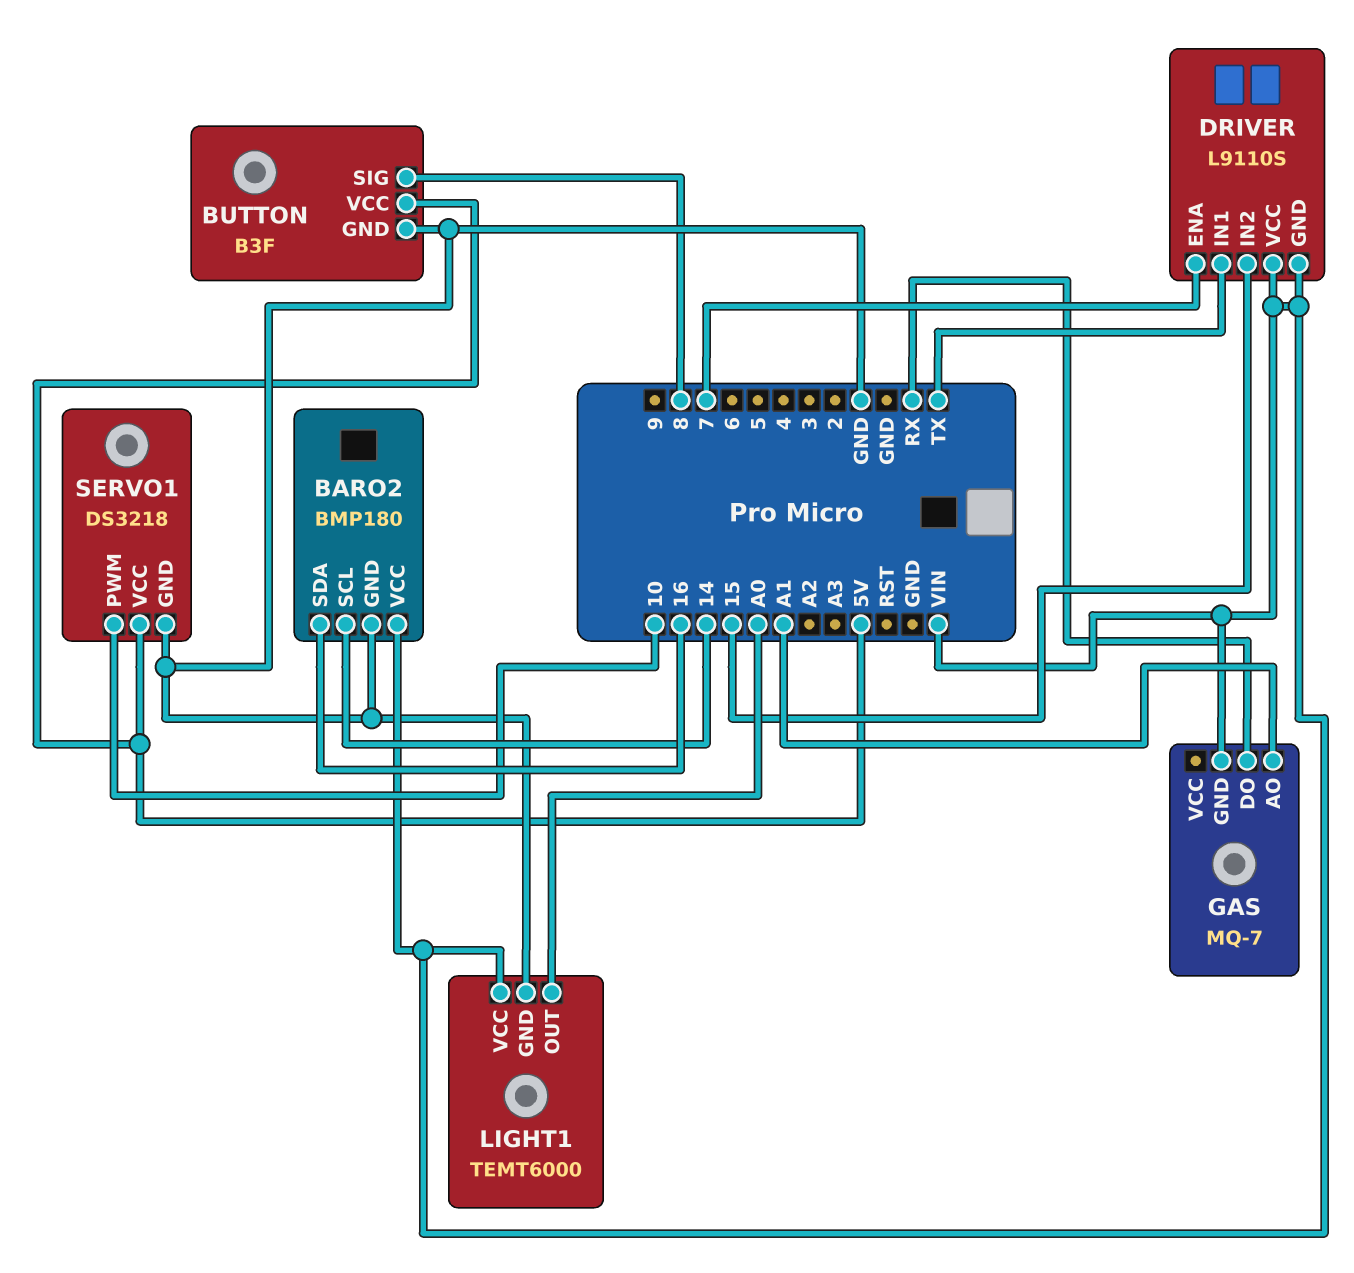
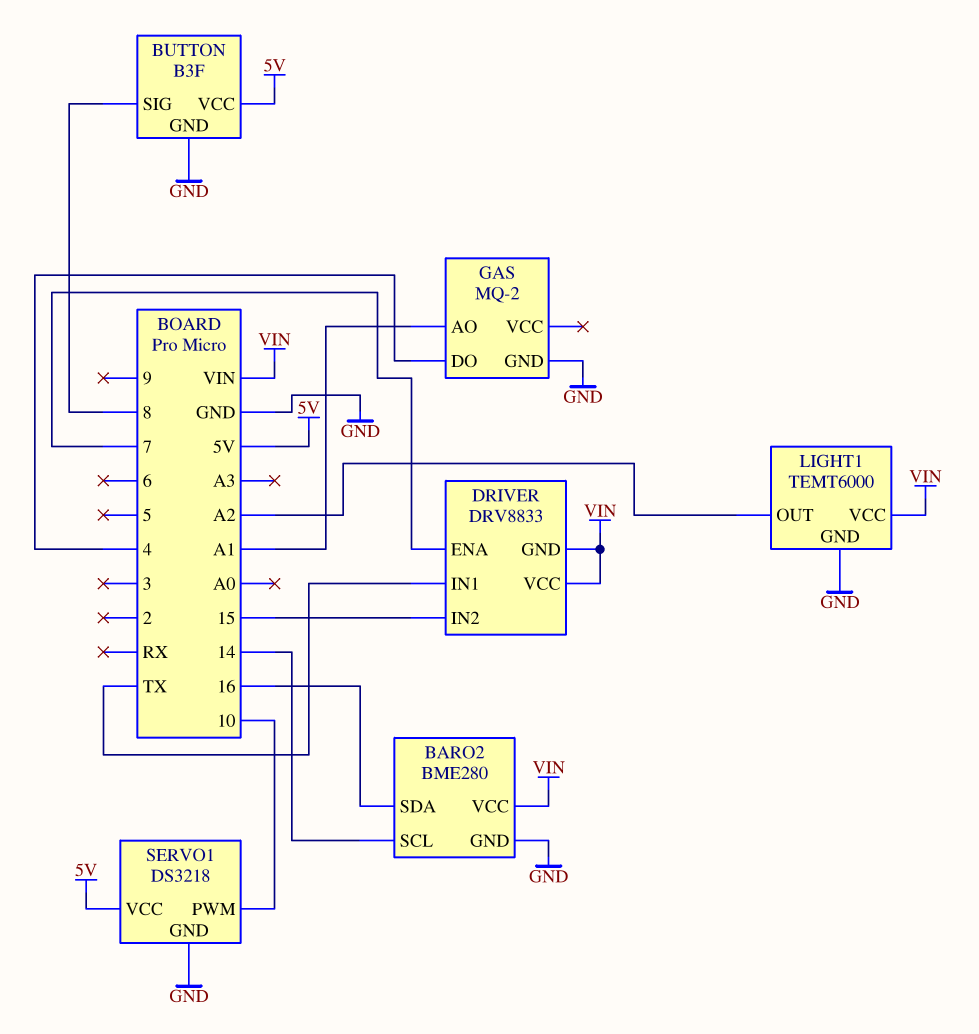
BARO2: BMP180 -> BME280
DRIVER: L9110S -> DRV8833
GAS: MQ-7 -> MQ-2
GAS pin DO: RX -> 4
GAS pin GND: VIN -> GND
LIGHT1 pin OUT: A0 -> A2

